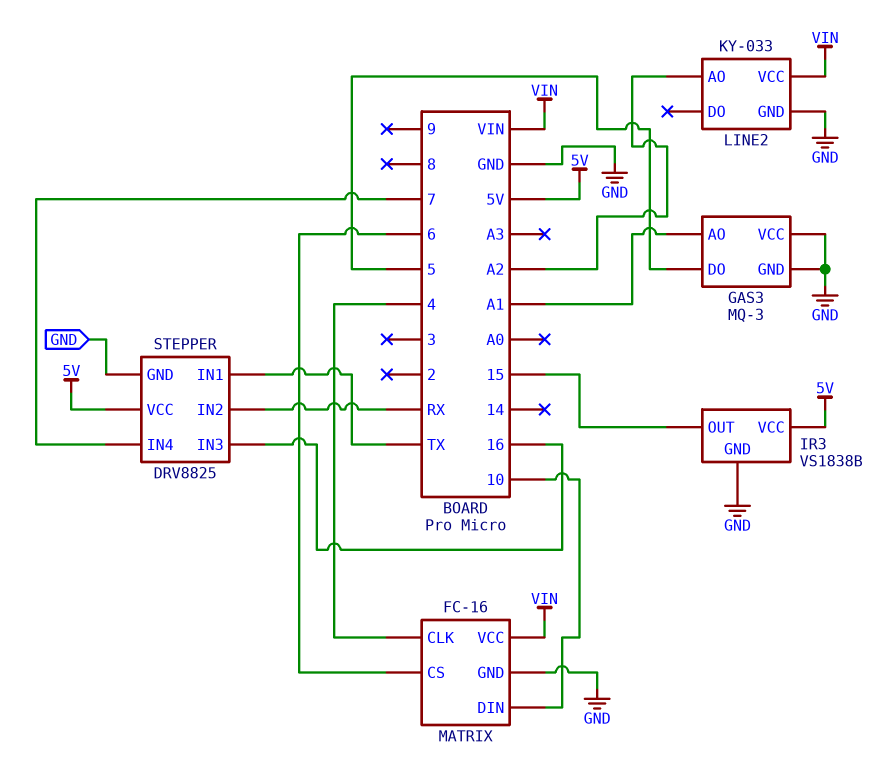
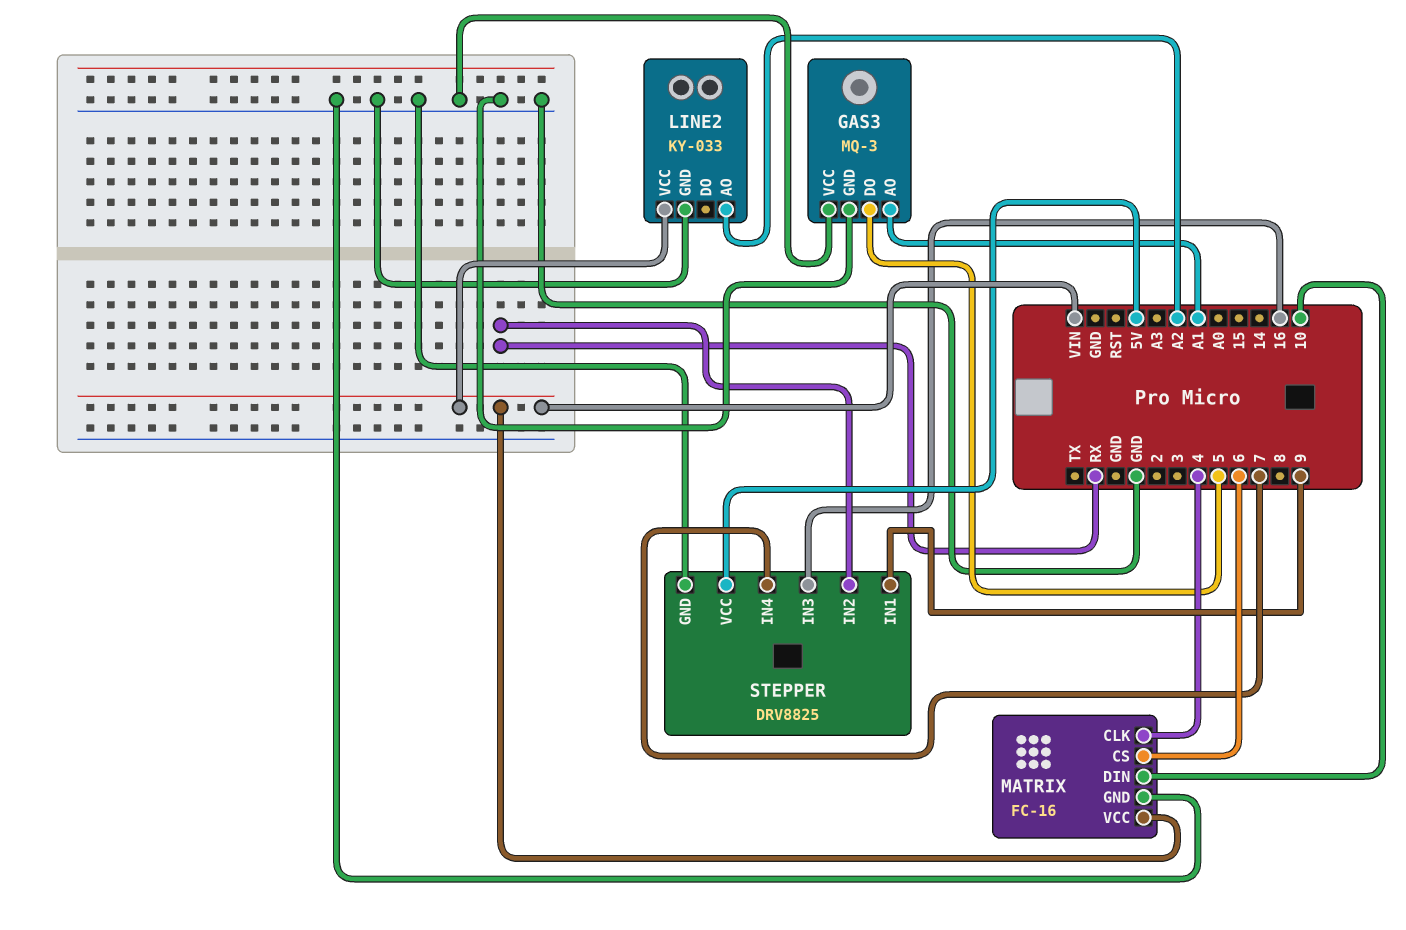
IR3: VS1838B -> none
IR3 pin GND: GND -> none
IR3 pin OUT: 15 -> none
IR3 pin VCC: 5V -> none
STEPPER pin IN1: TX -> 9

